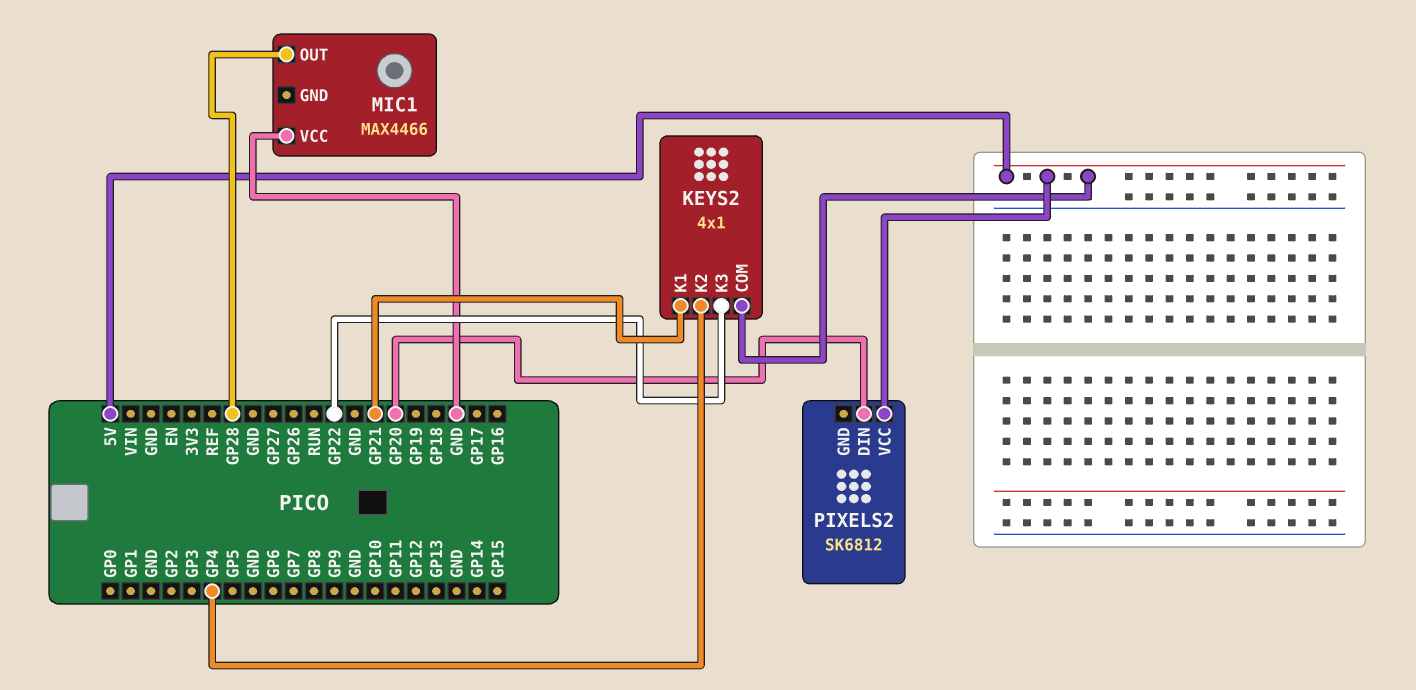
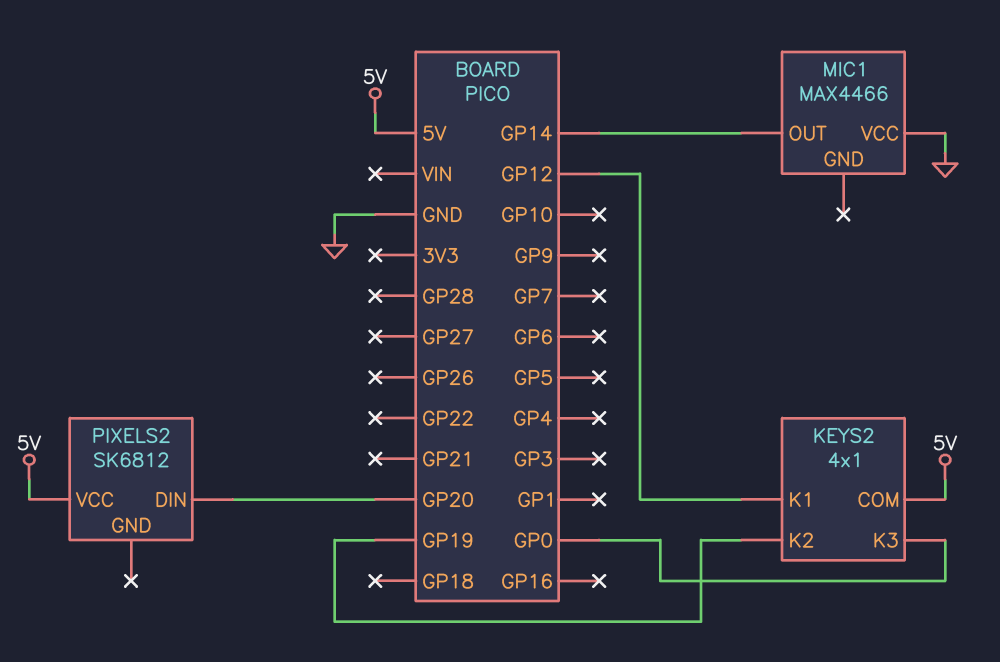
KEYS2 pin K1: GP21 -> GP12
KEYS2 pin K2: GP4 -> GP19
KEYS2 pin K3: GP22 -> GP0
MIC1 pin OUT: GP28 -> GP14

